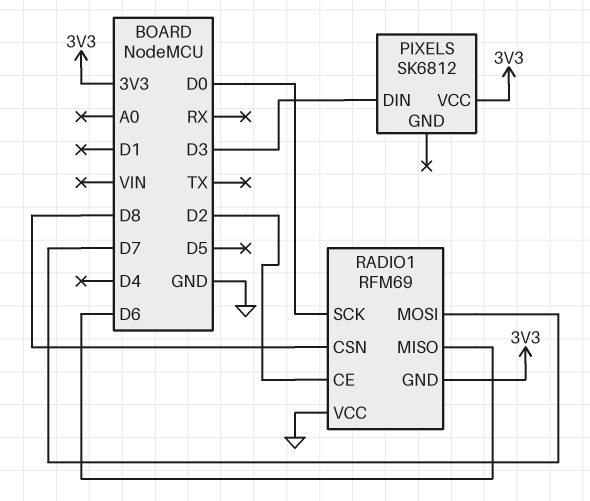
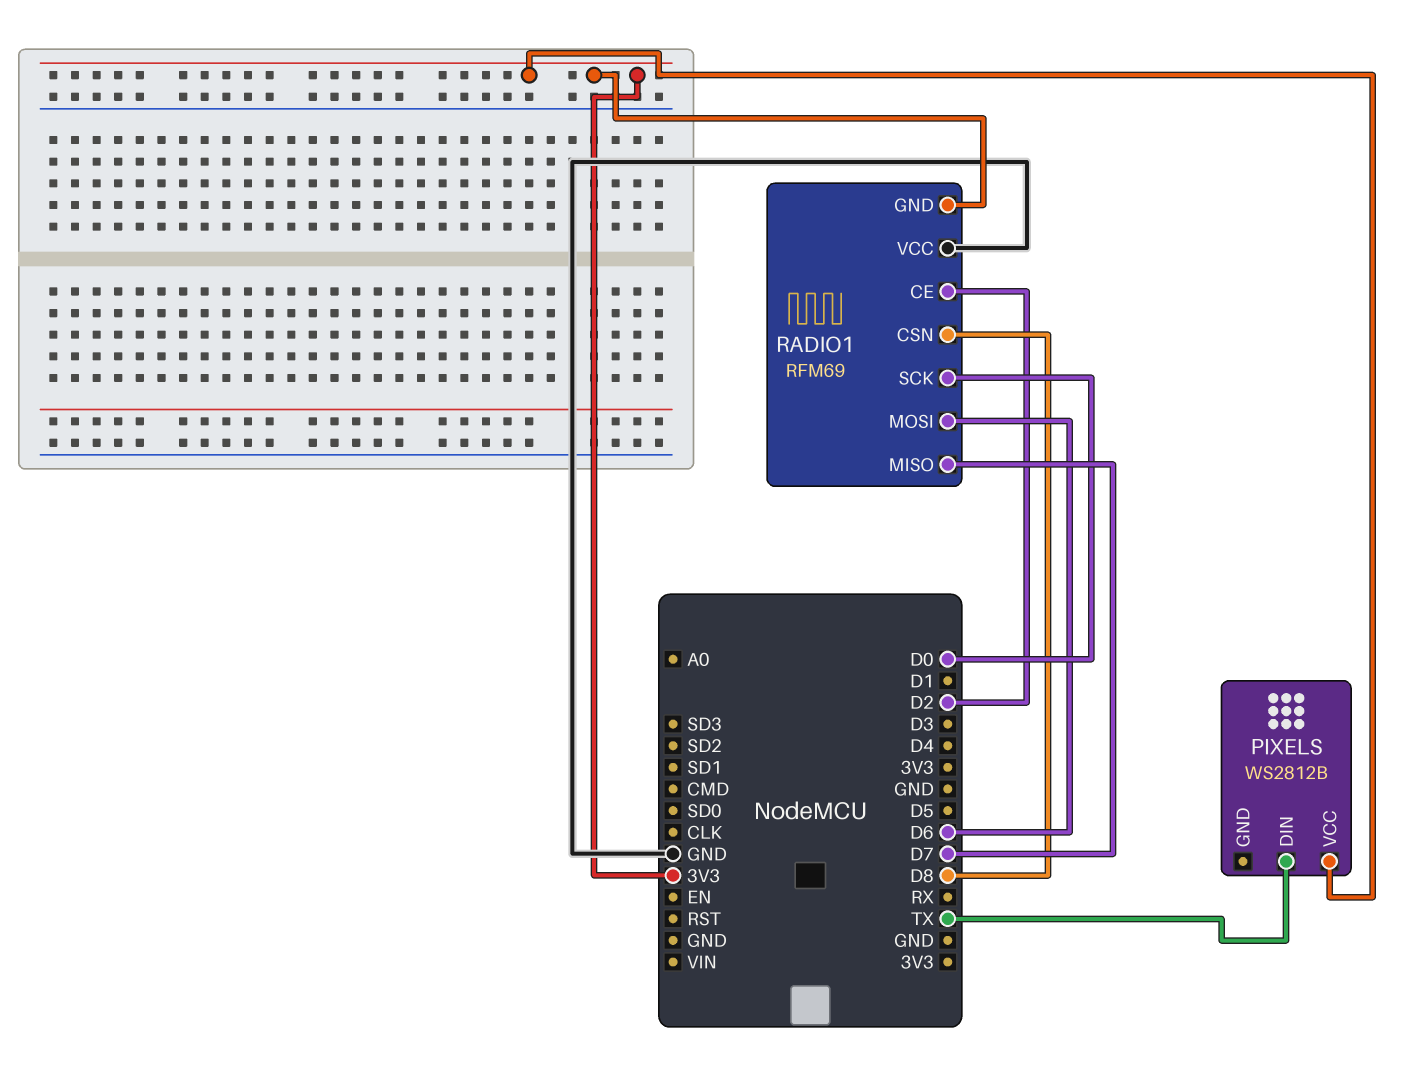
PIXELS: SK6812 -> WS2812B
PIXELS pin DIN: D3 -> TX
RADIO1 pin MISO: D6 -> D7
RADIO1 pin MOSI: D7 -> D6

